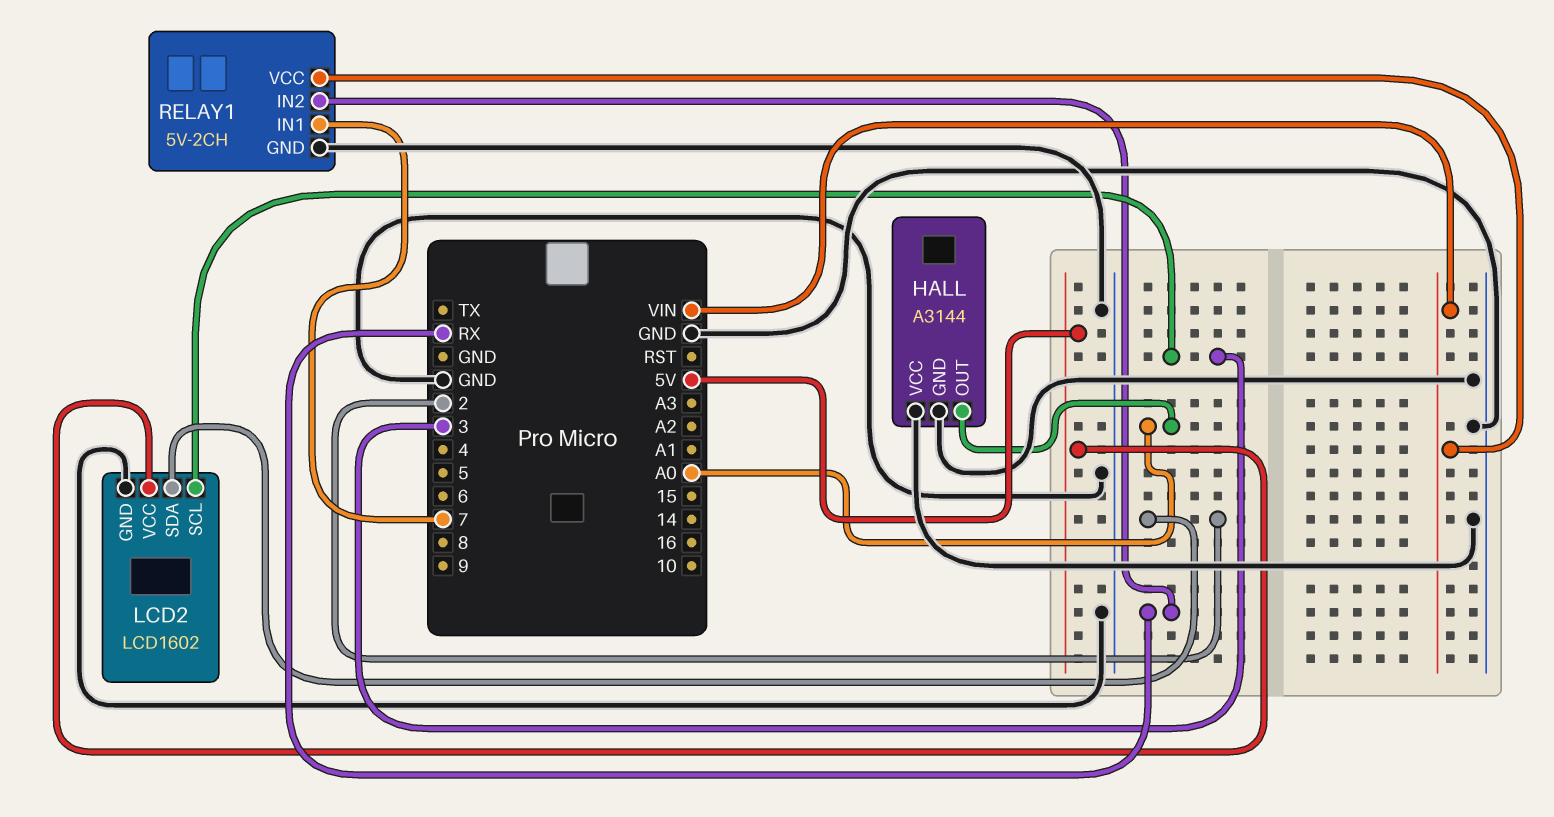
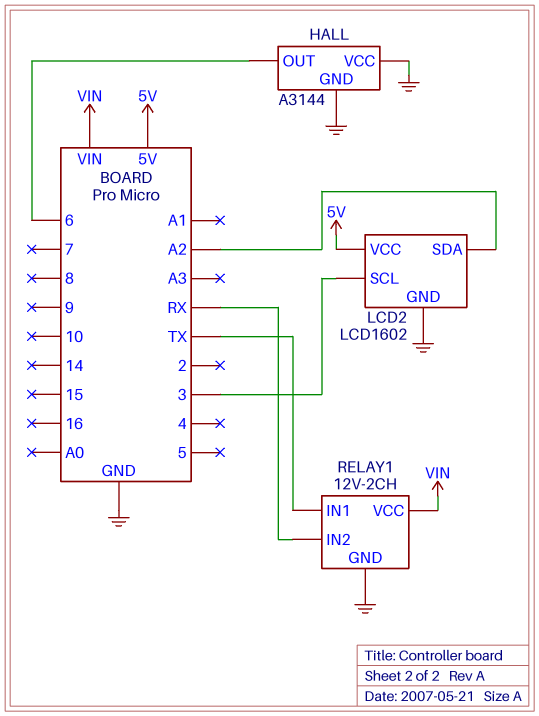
HALL pin OUT: A0 -> 6
LCD2 pin SDA: 2 -> A2
RELAY1: 5V-2CH -> 12V-2CH
RELAY1 pin IN1: 7 -> TX

